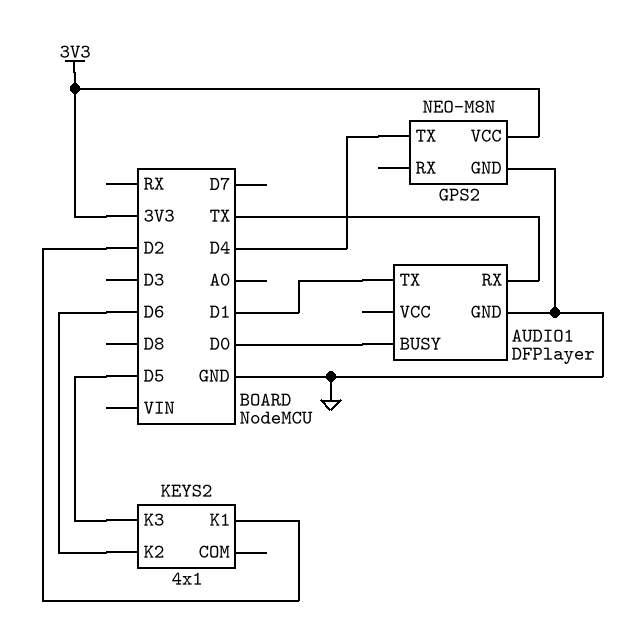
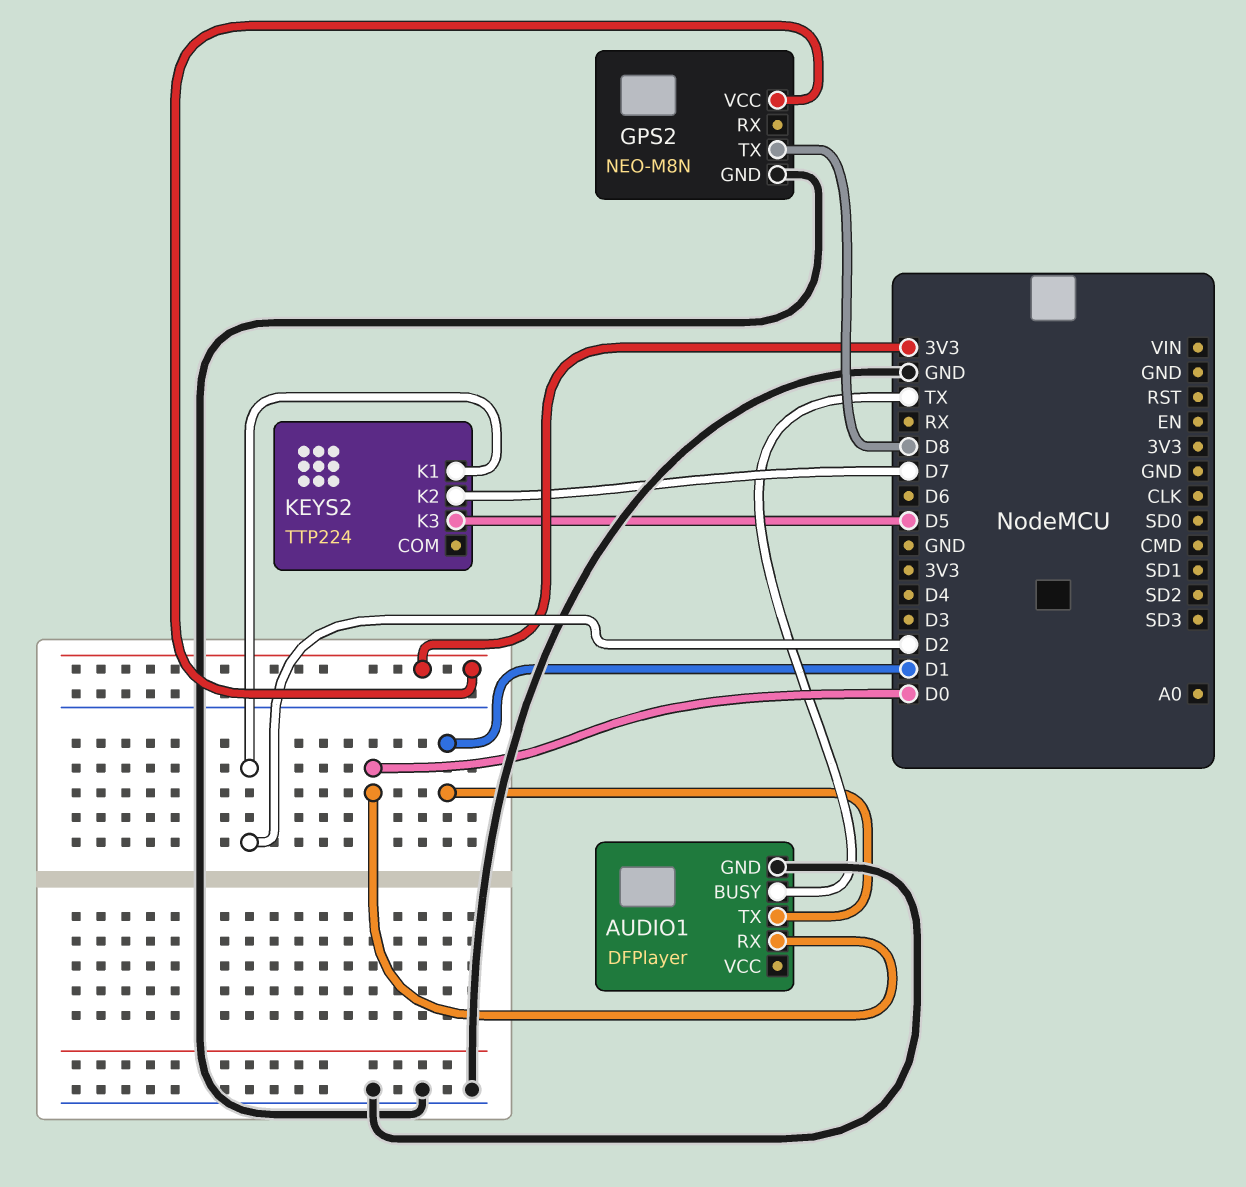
AUDIO1 pin BUSY: D0 -> TX
AUDIO1 pin RX: TX -> D0
GPS2 pin TX: D4 -> D8
KEYS2: 4x1 -> TTP224
KEYS2 pin K2: D6 -> D7

